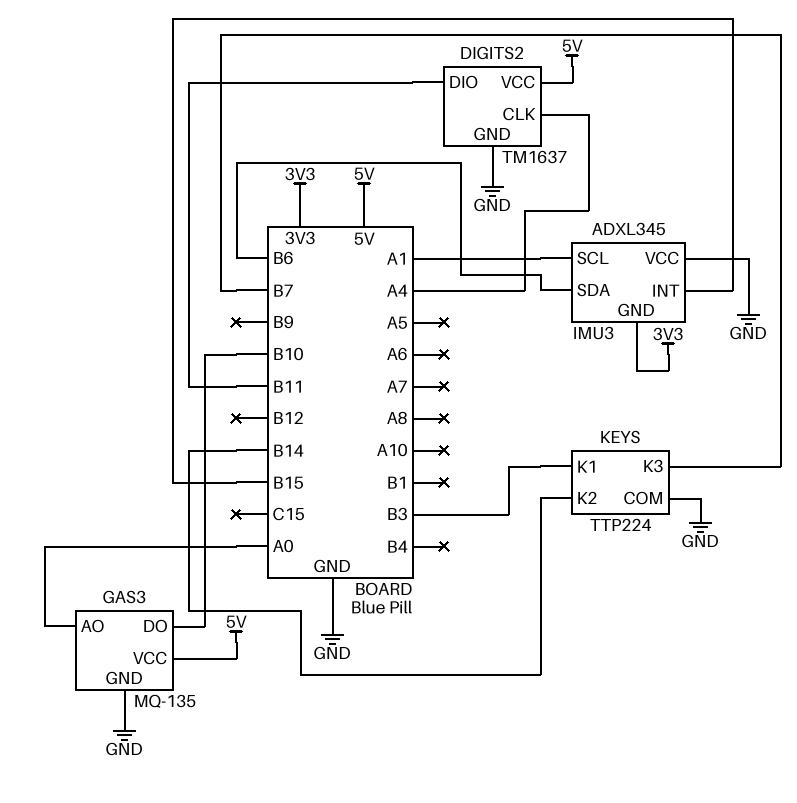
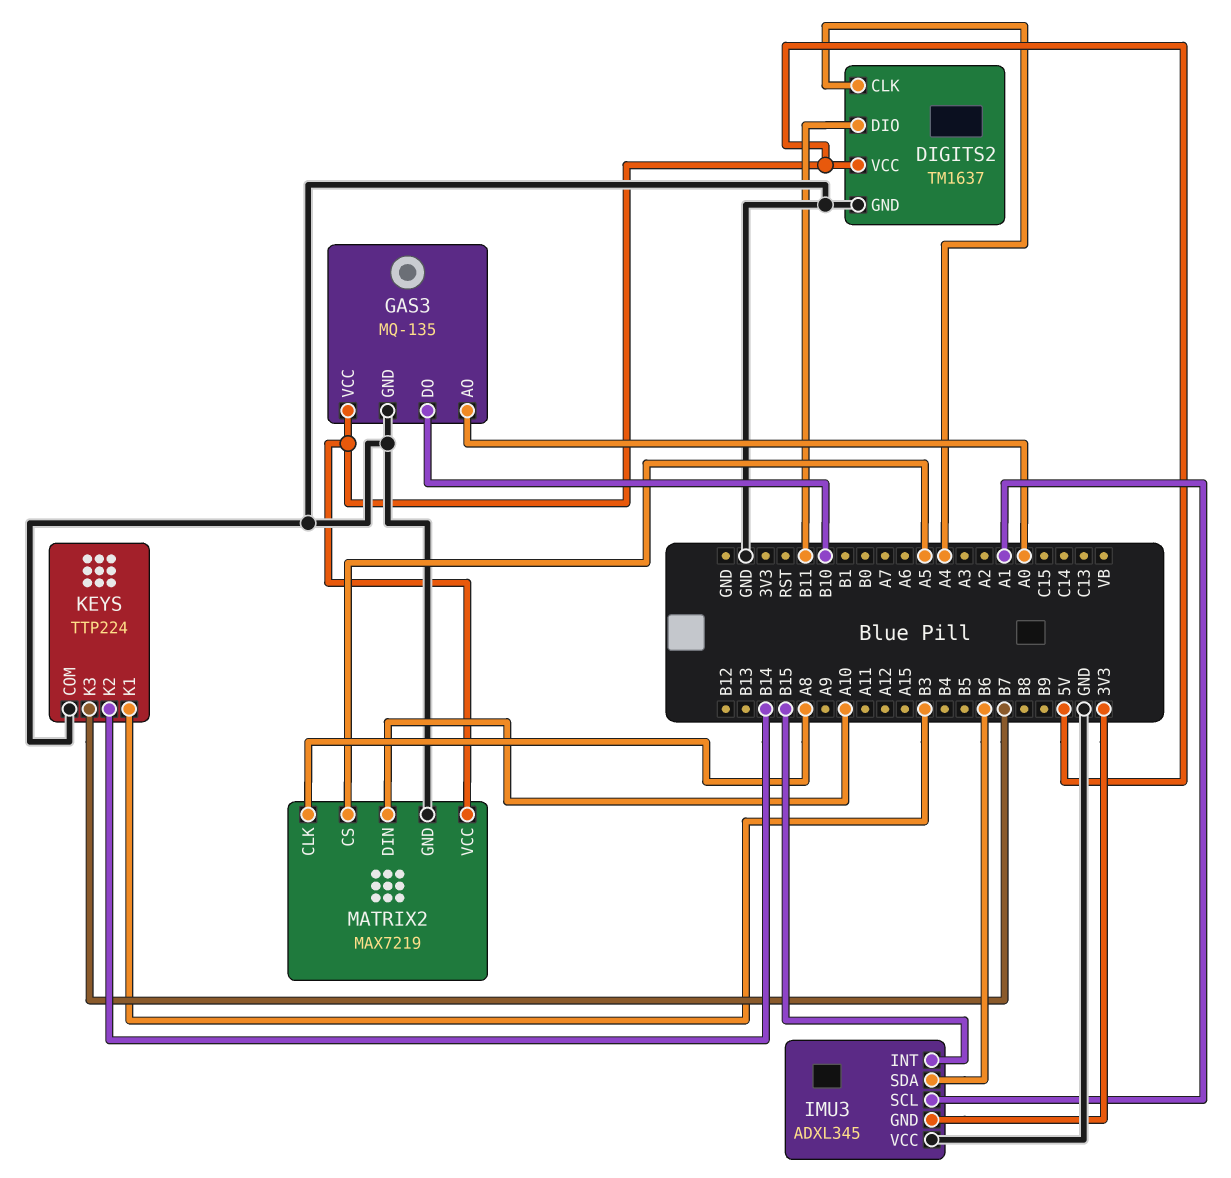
MATRIX2: none -> MAX7219
MATRIX2 pin CLK: none -> A8
MATRIX2 pin CS: none -> A5
MATRIX2 pin DIN: none -> A10
MATRIX2 pin GND: none -> GND
MATRIX2 pin VCC: none -> 5V

